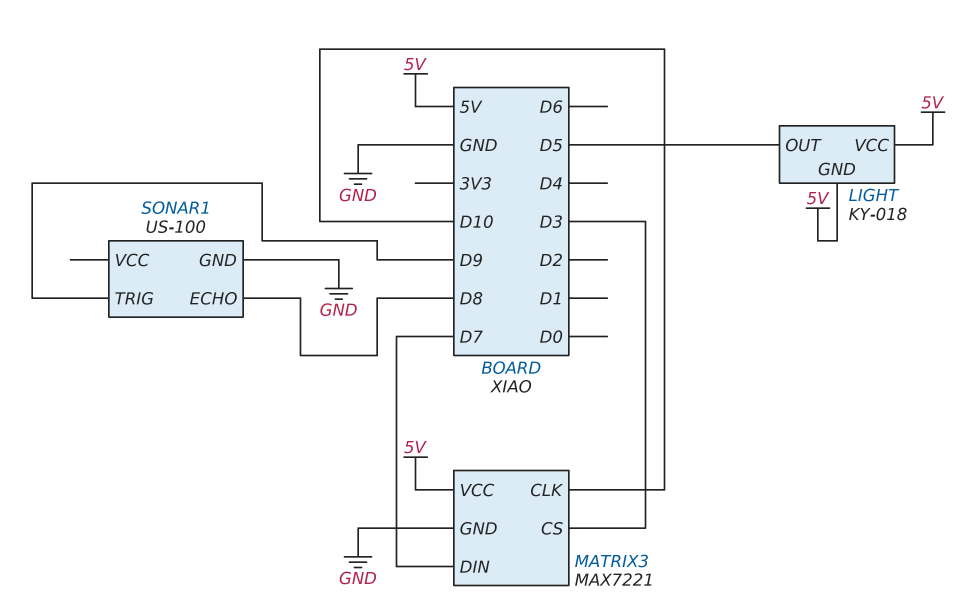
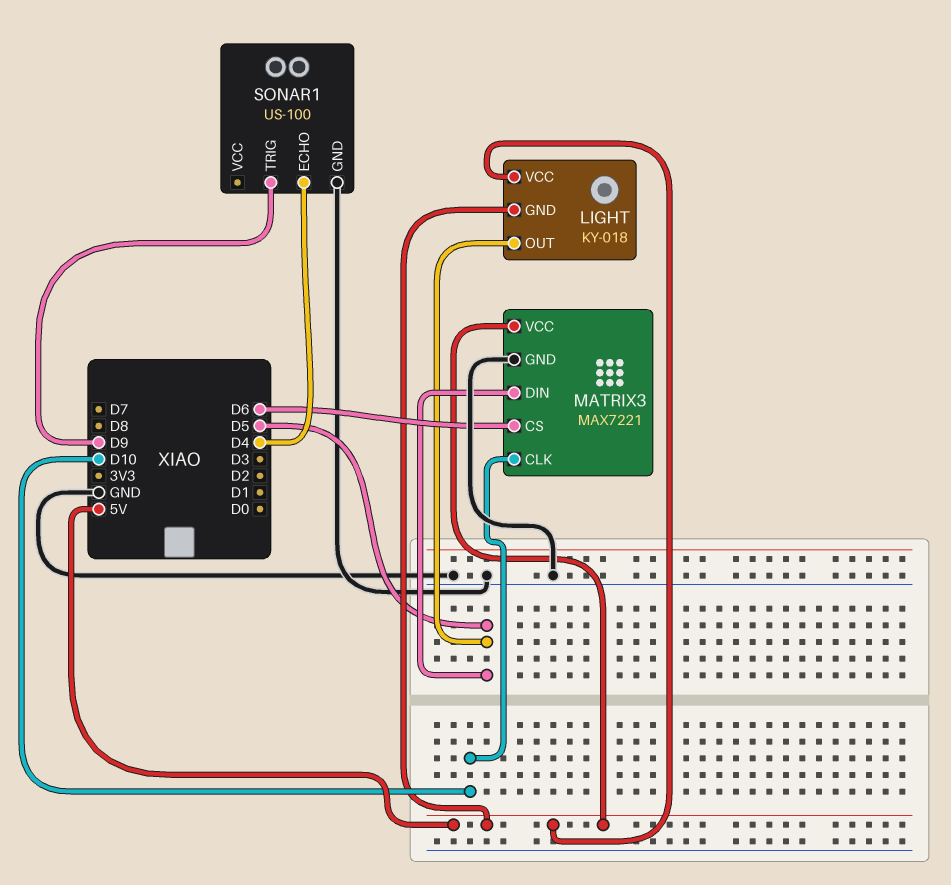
MATRIX3 pin CS: D3 -> D6
MATRIX3 pin DIN: D7 -> D5
SONAR1 pin ECHO: D8 -> D4

